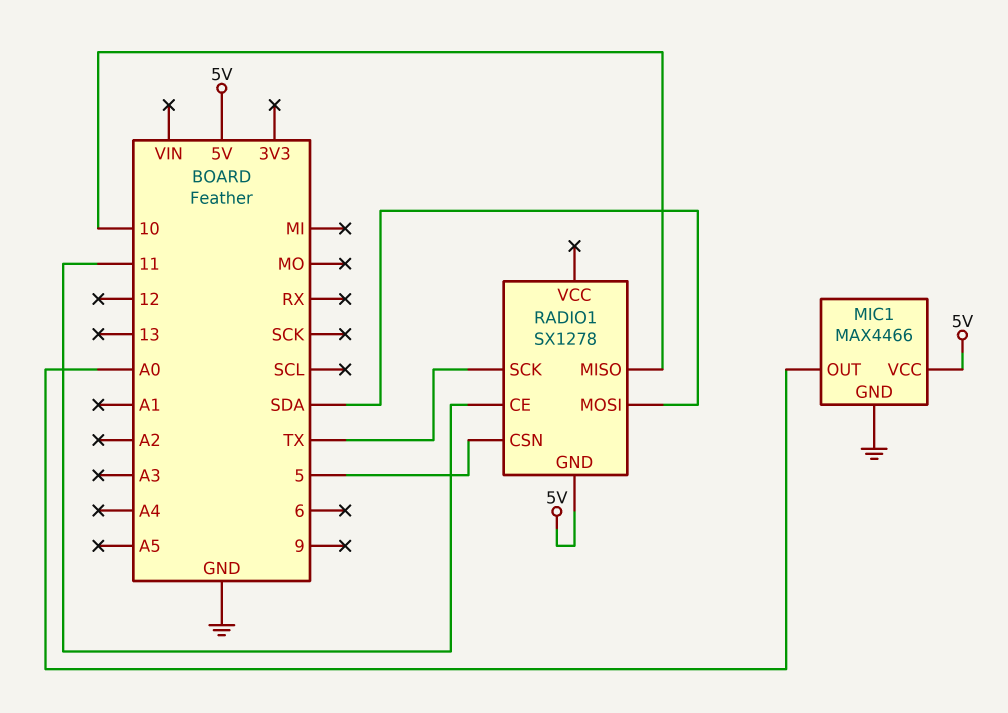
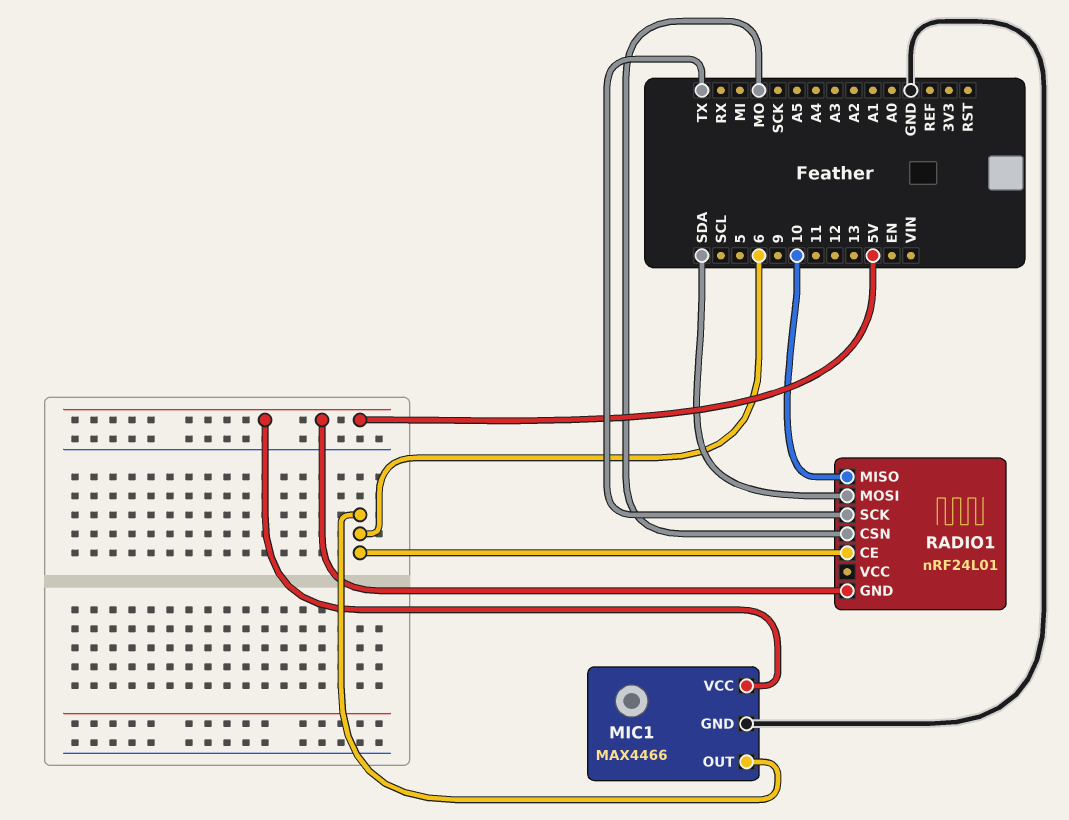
MIC1 pin OUT: A0 -> 6
RADIO1: SX1278 -> nRF24L01
RADIO1 pin CE: 11 -> 6
RADIO1 pin CSN: 5 -> MO

